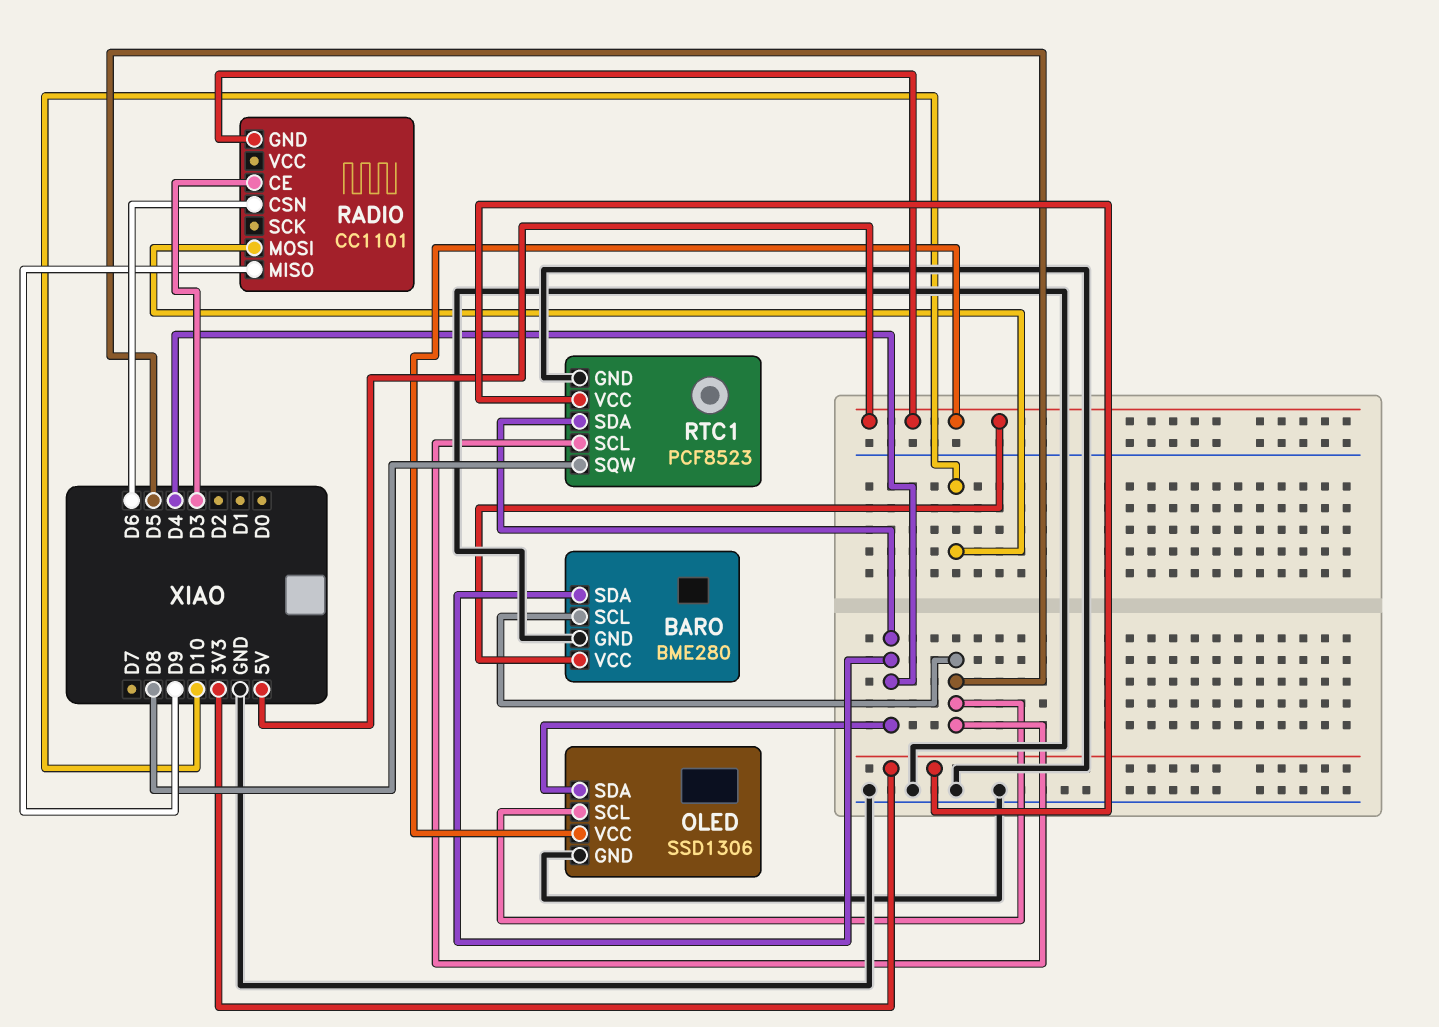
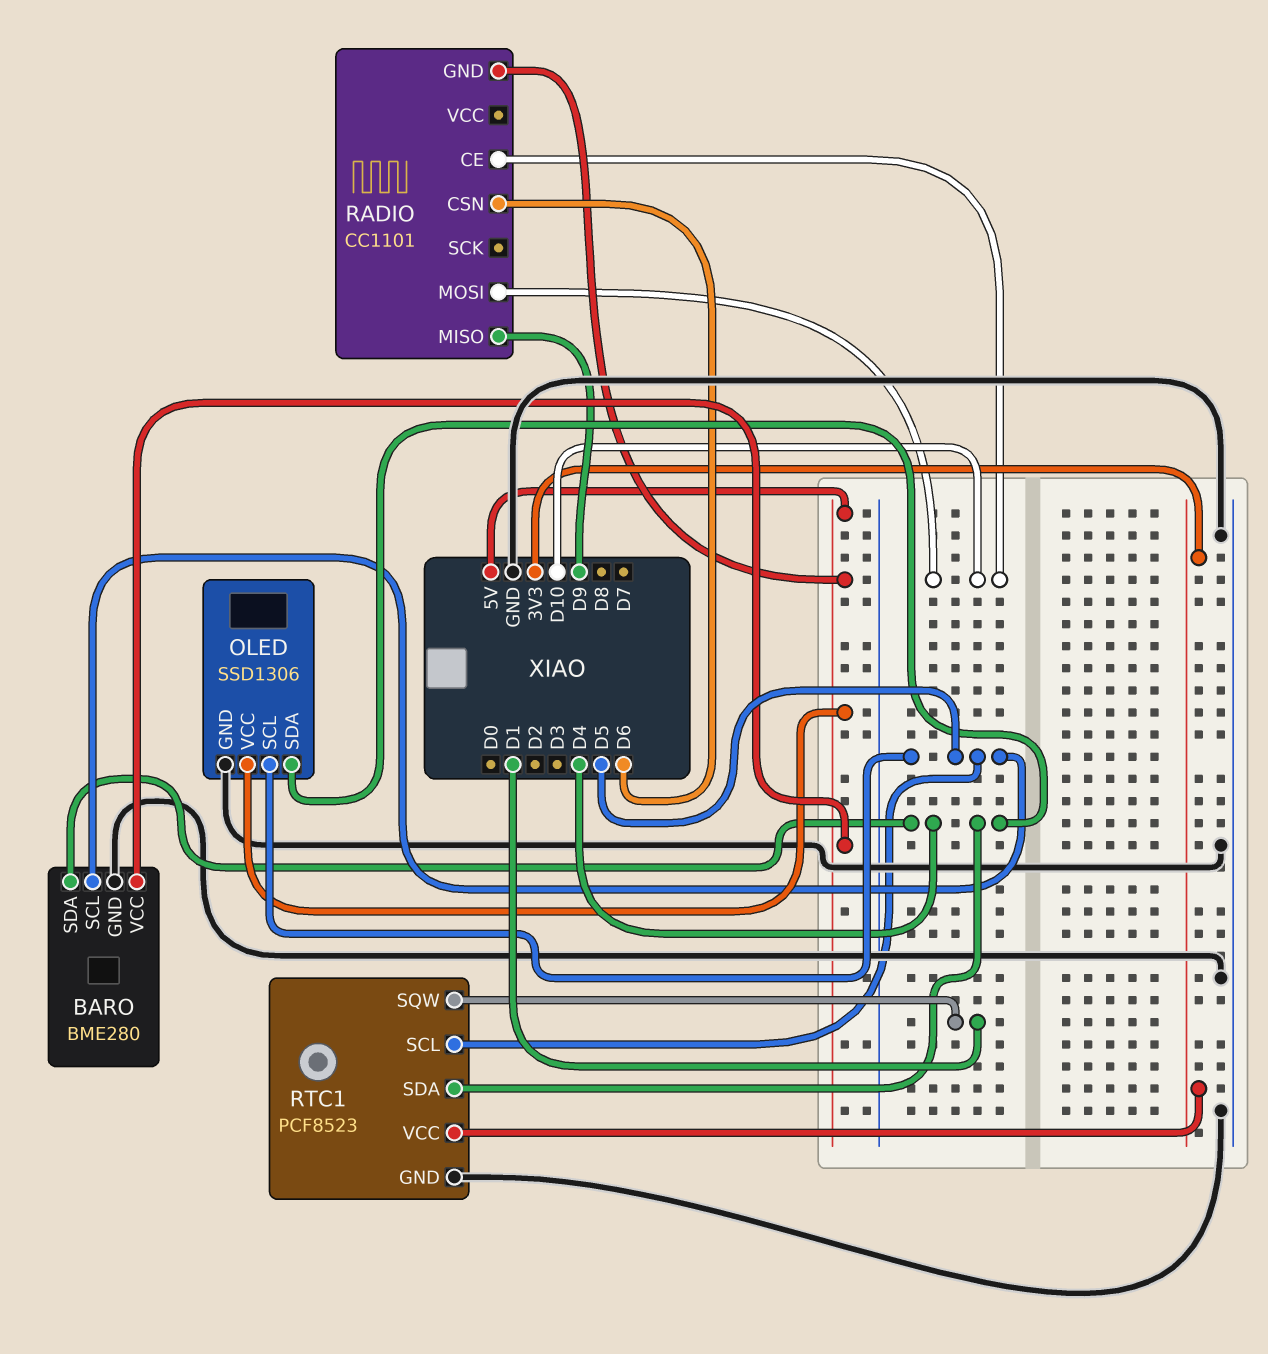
RADIO pin CE: D3 -> D10
RTC1 pin SQW: D8 -> D1

